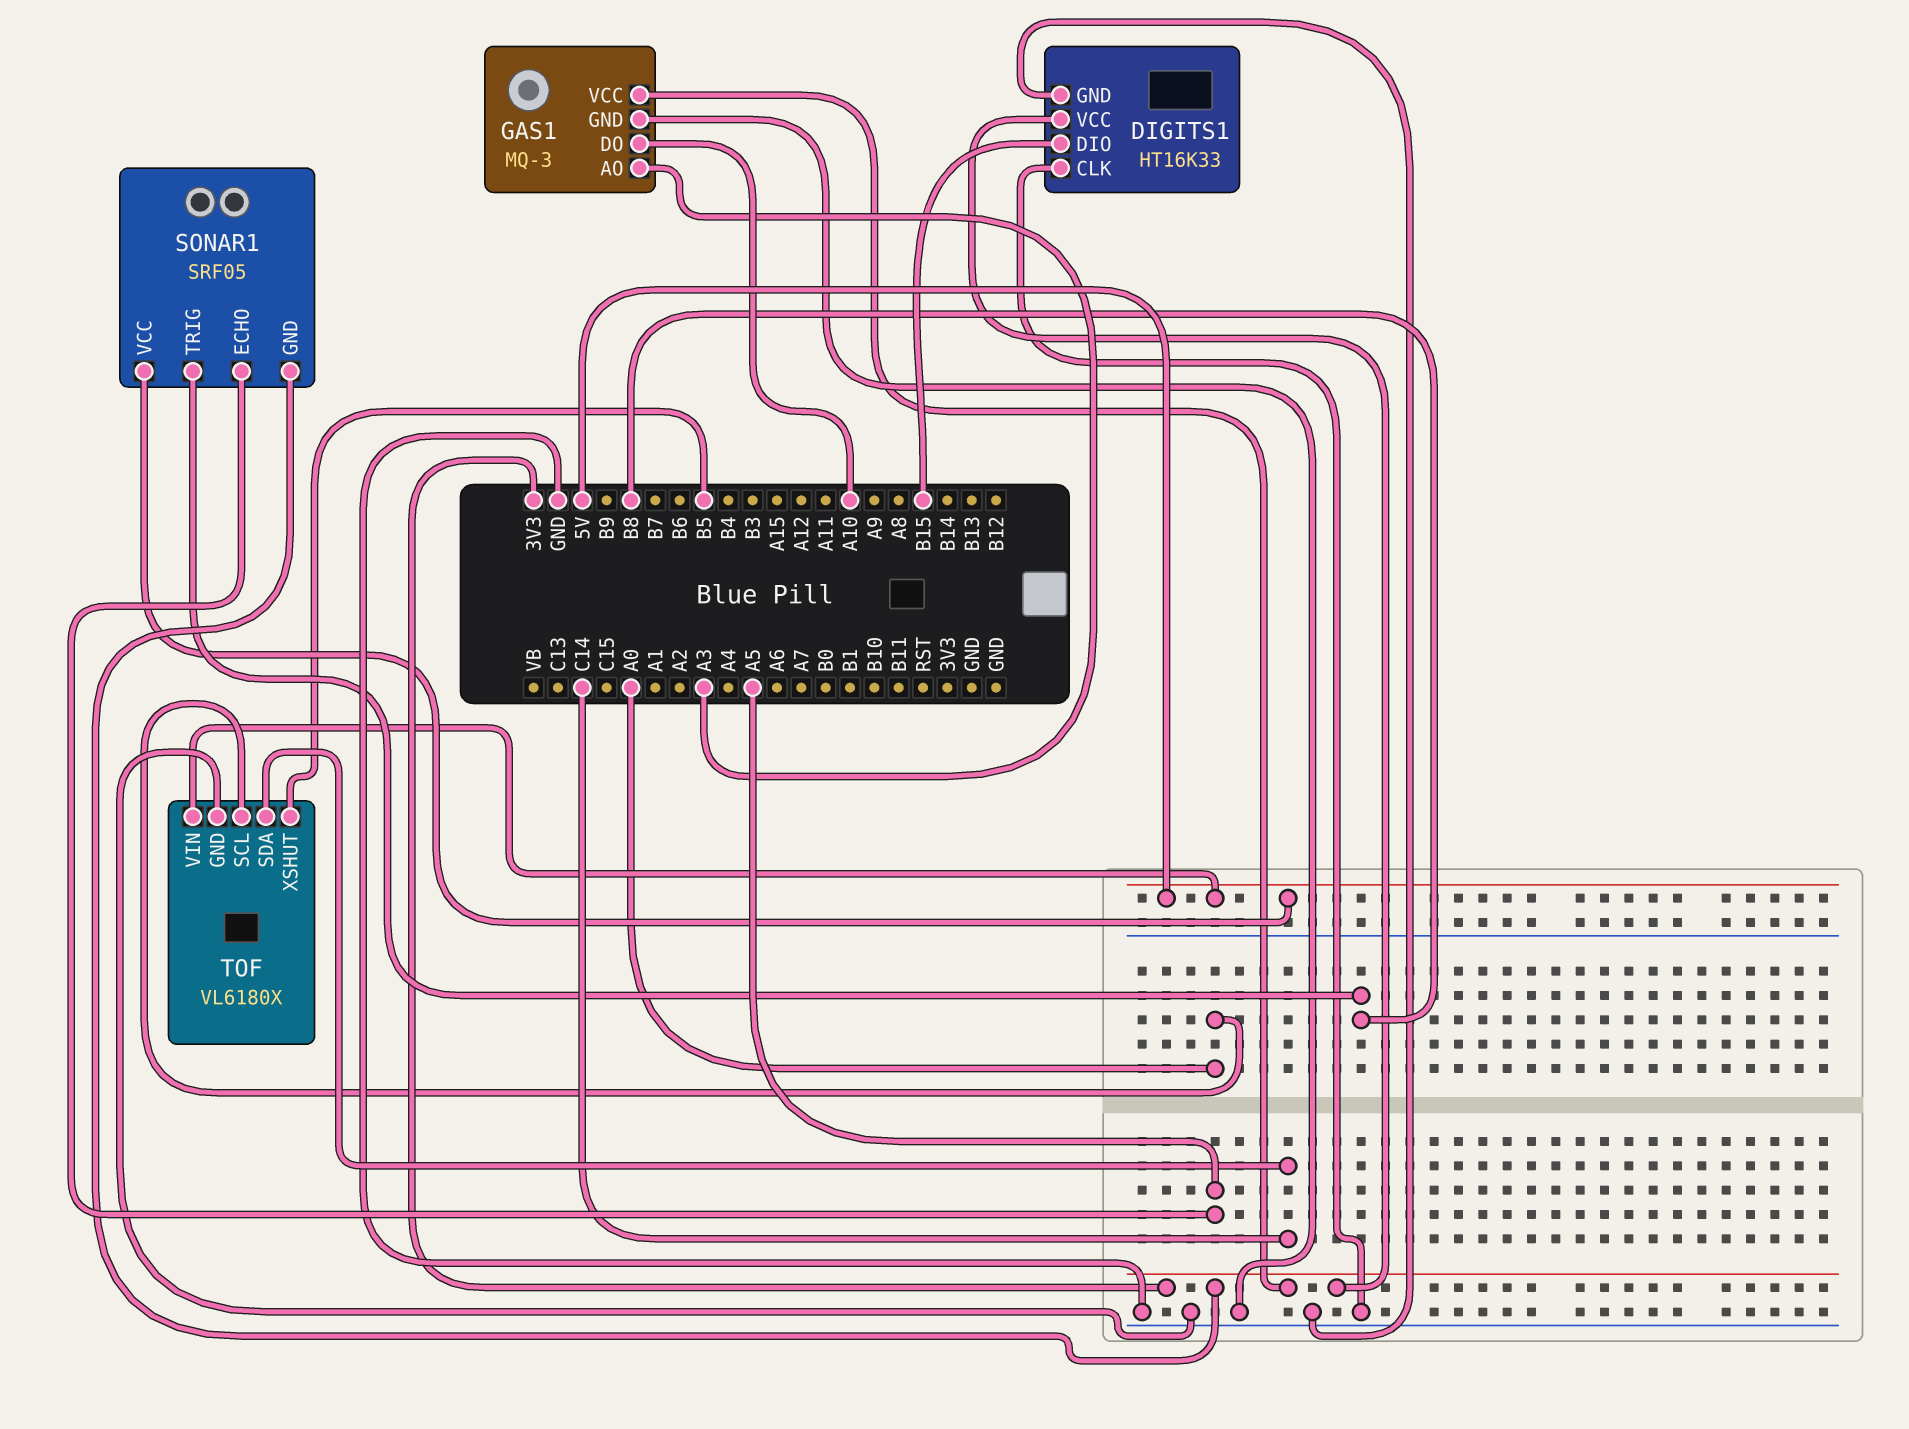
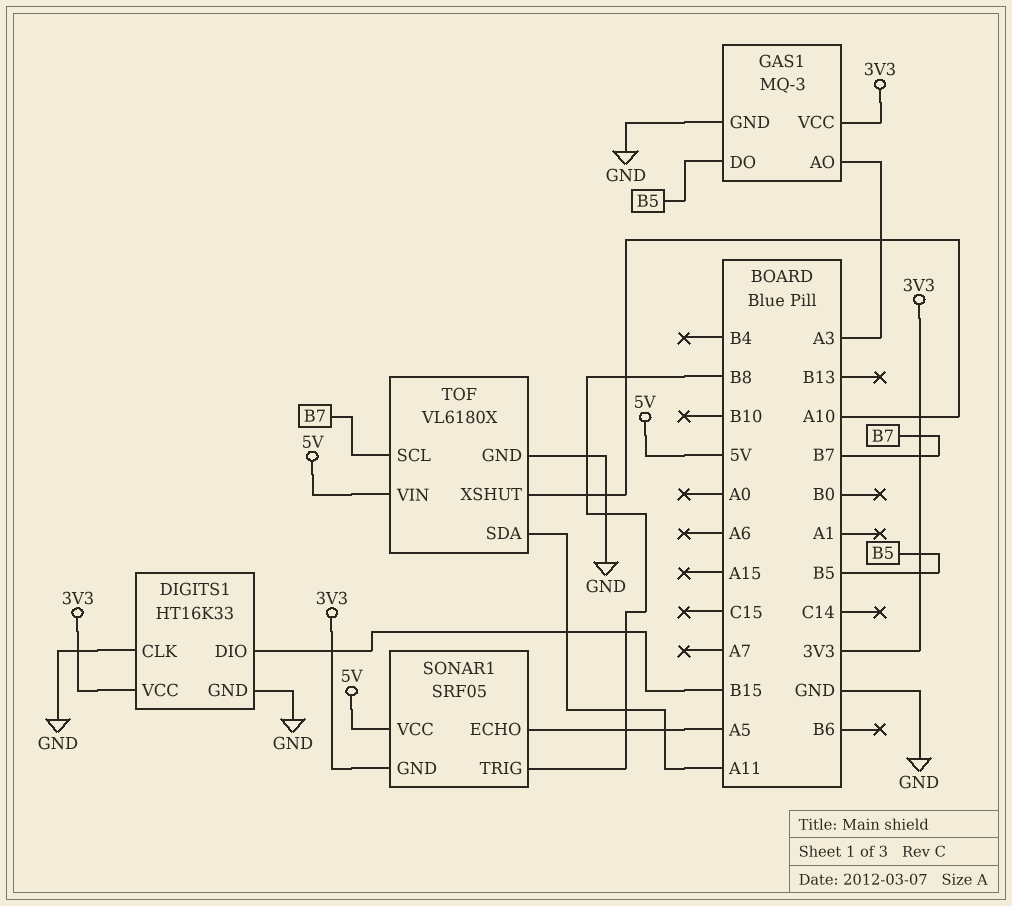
GAS1 pin DO: A10 -> B5
TOF pin SCL: A0 -> B7
TOF pin SDA: C14 -> A11
TOF pin XSHUT: B5 -> A10

